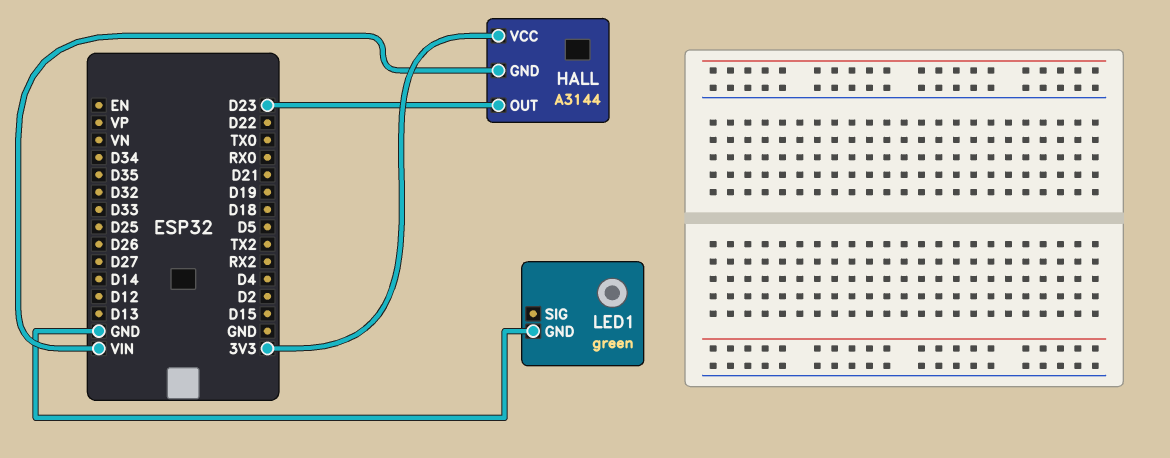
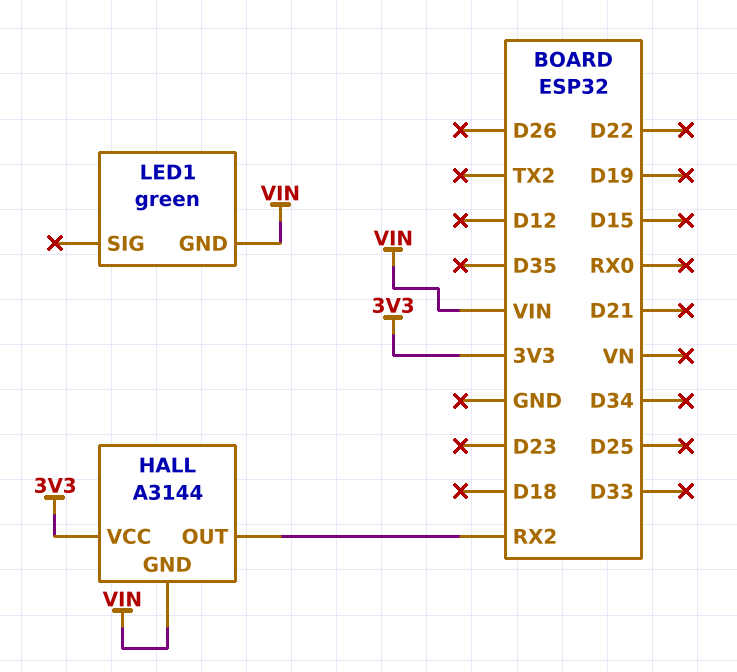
HALL pin OUT: D23 -> RX2
LED1 pin GND: GND -> VIN

